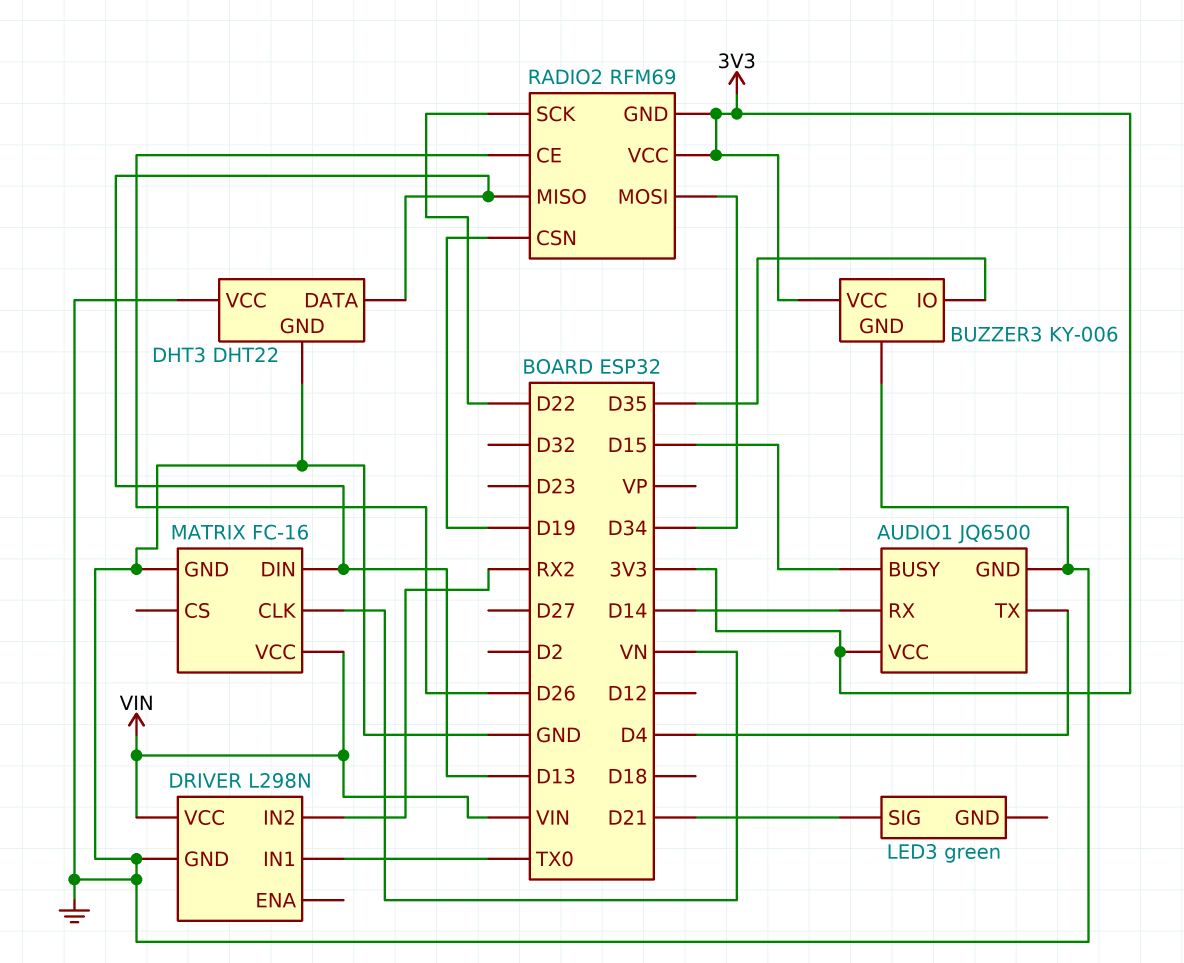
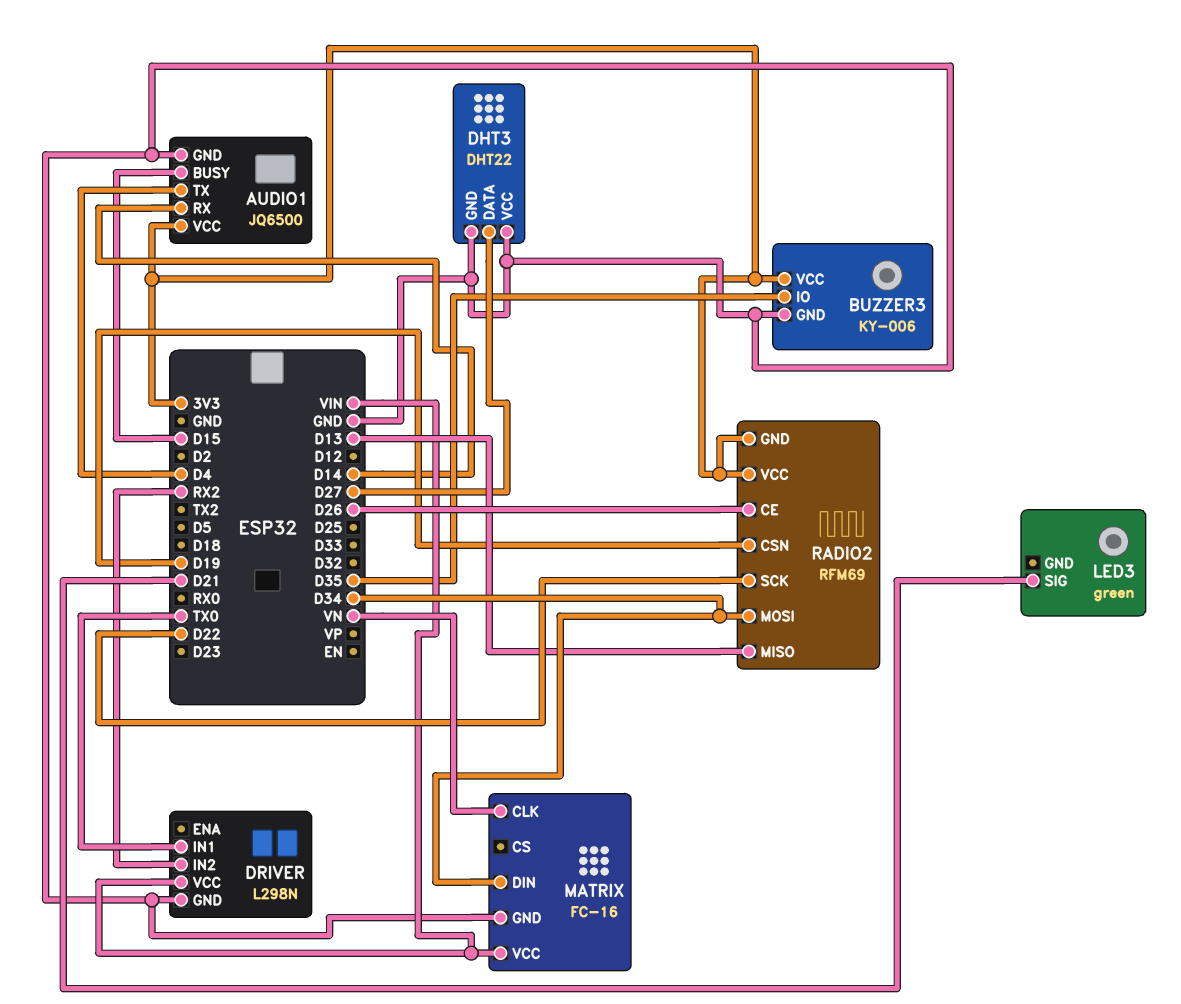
DHT3 pin DATA: D13 -> D27
MATRIX pin DIN: D13 -> D34

